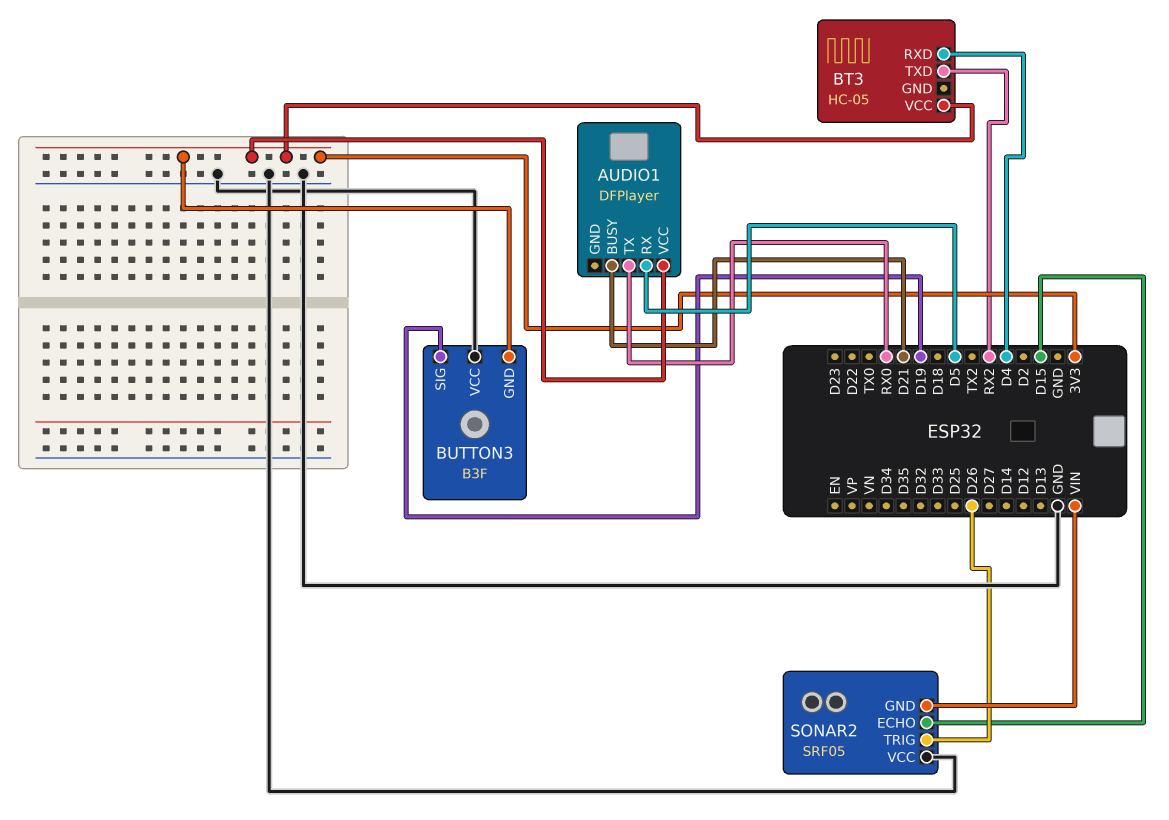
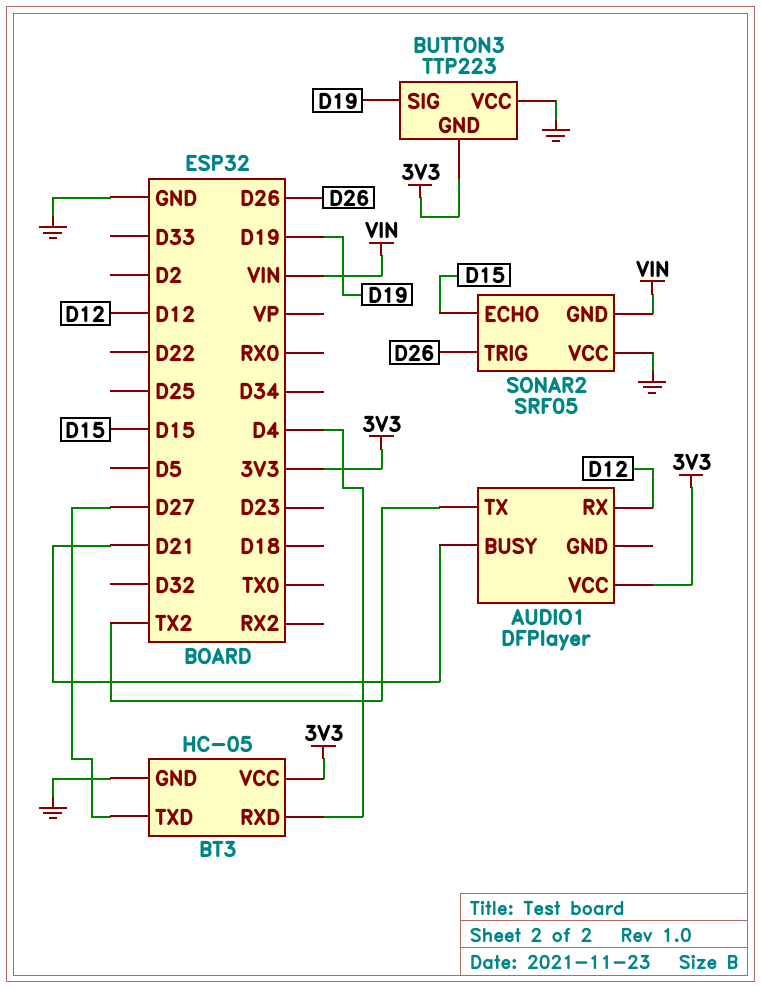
AUDIO1 pin RX: D5 -> D12
AUDIO1 pin TX: RX0 -> TX2
BT3 pin GND: none -> GND
BT3 pin TXD: RX2 -> D27
BUTTON3: B3F -> TTP223

